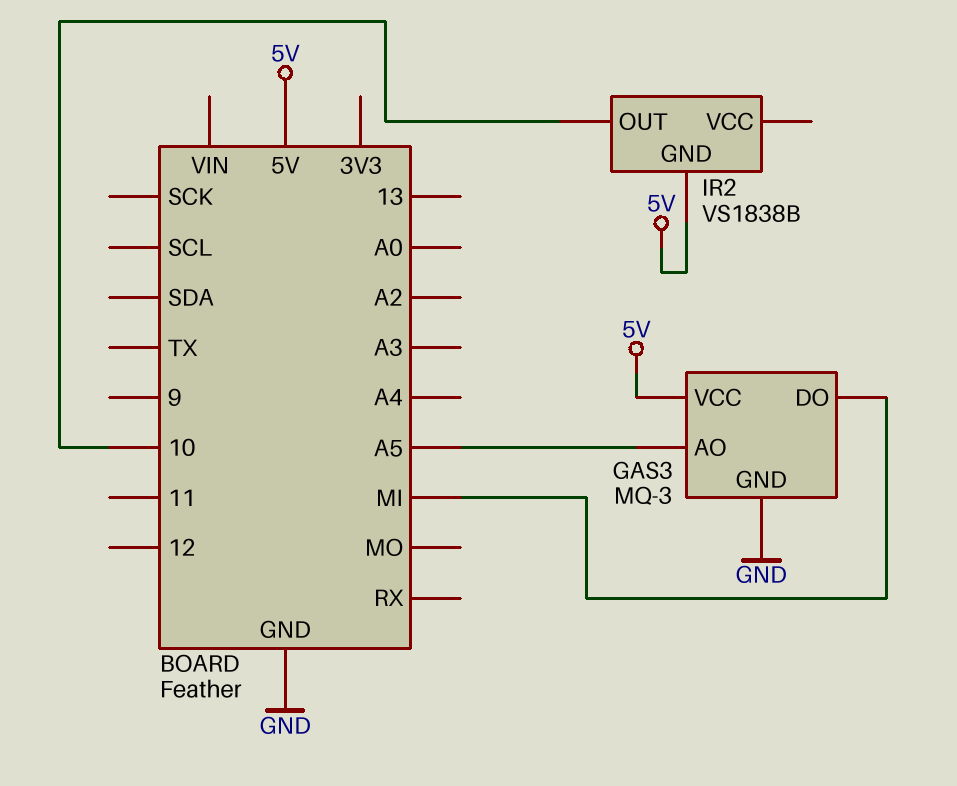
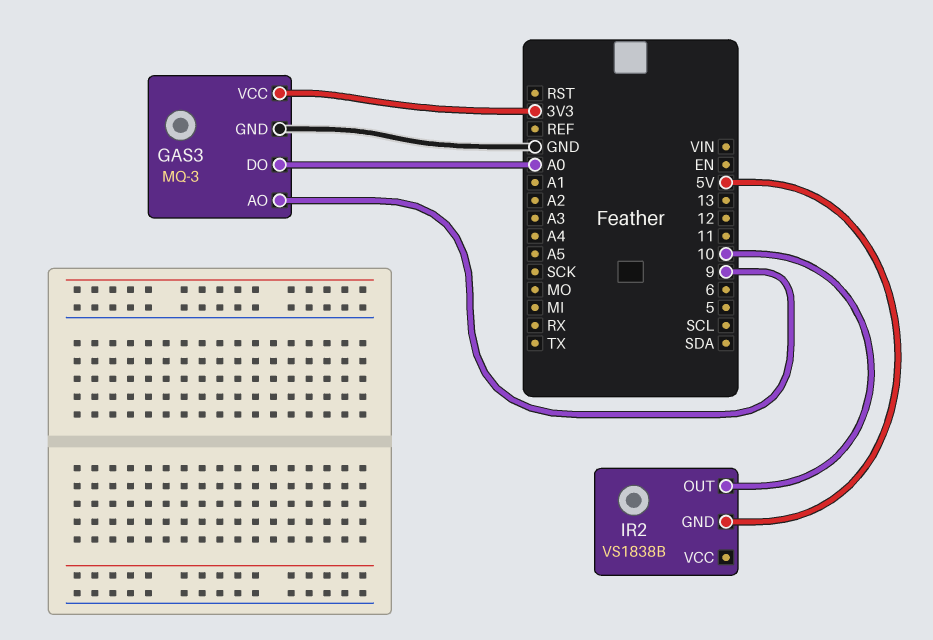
GAS3 pin AO: A5 -> 9
GAS3 pin DO: MI -> A0
GAS3 pin VCC: 5V -> 3V3

